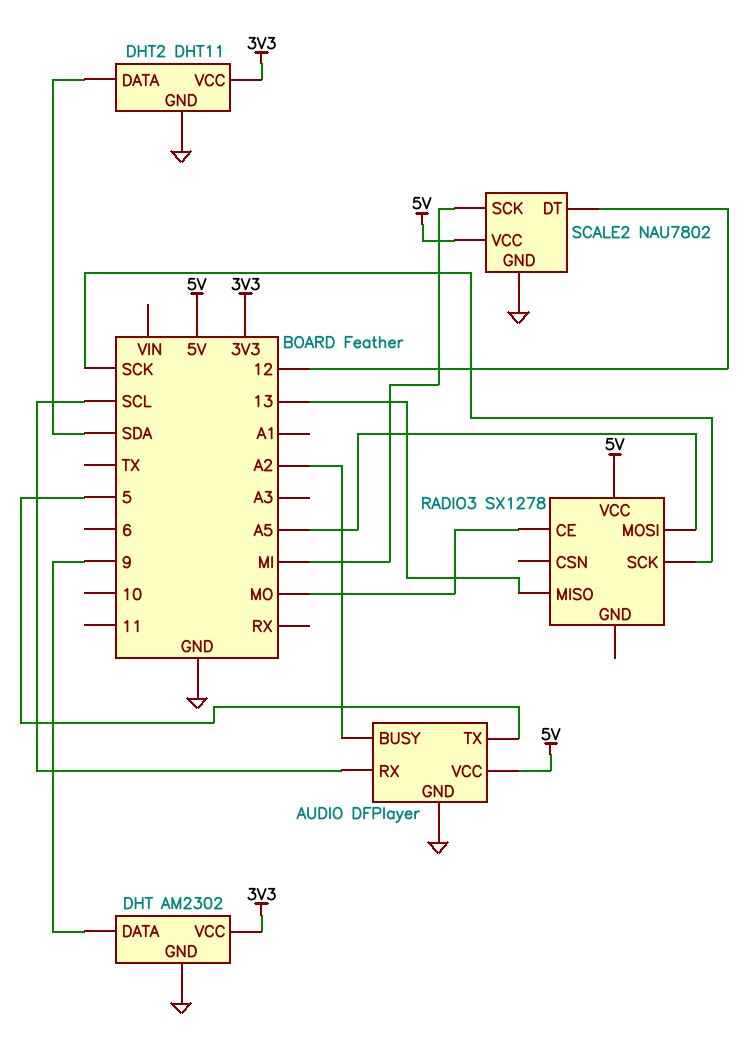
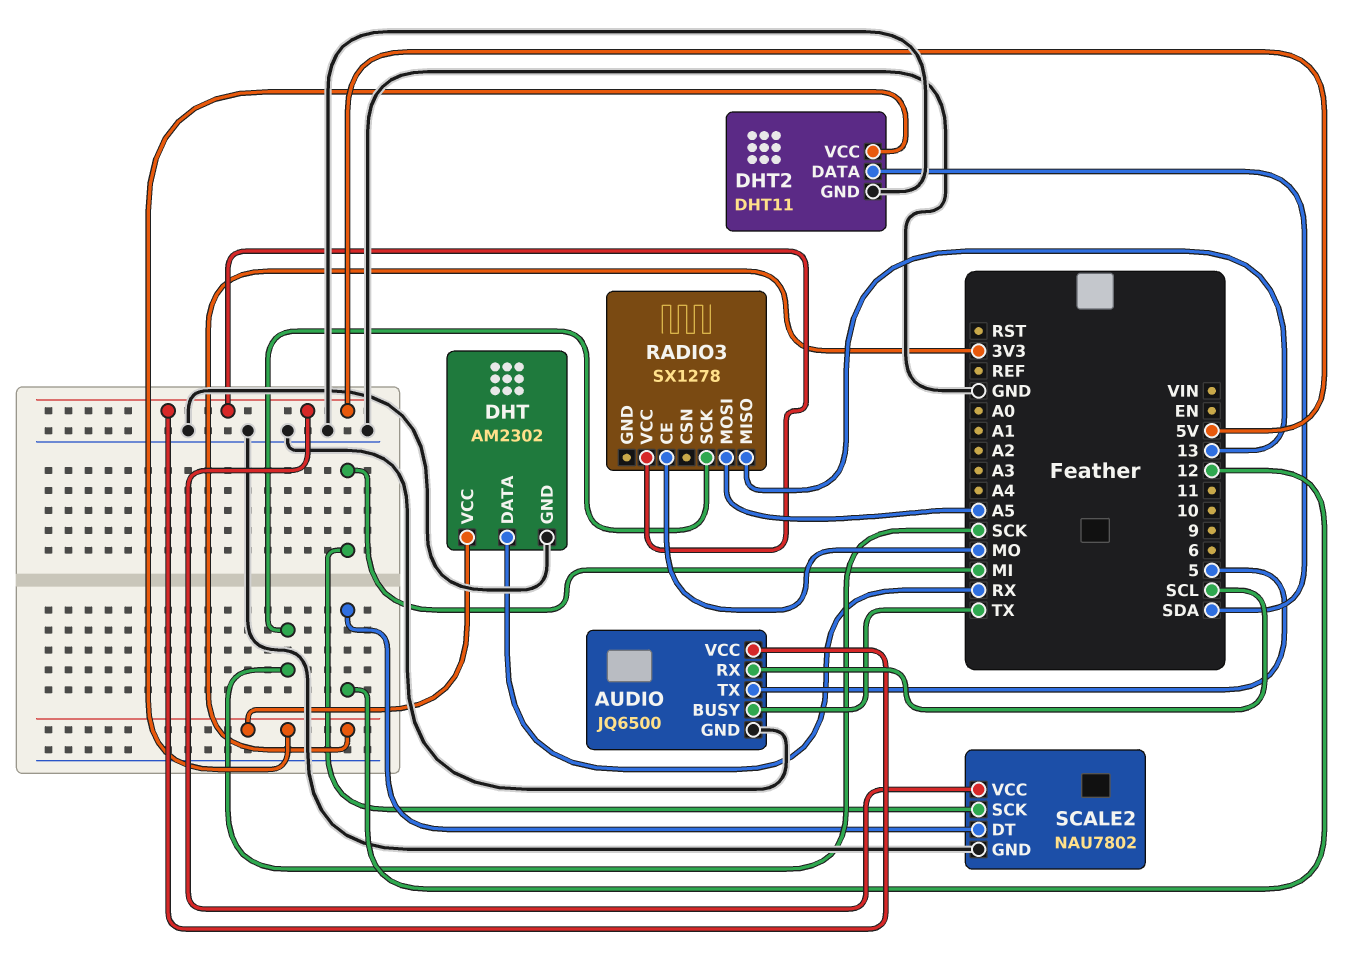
AUDIO: DFPlayer -> JQ6500
AUDIO pin BUSY: A2 -> TX
DHT pin DATA: 9 -> RX

